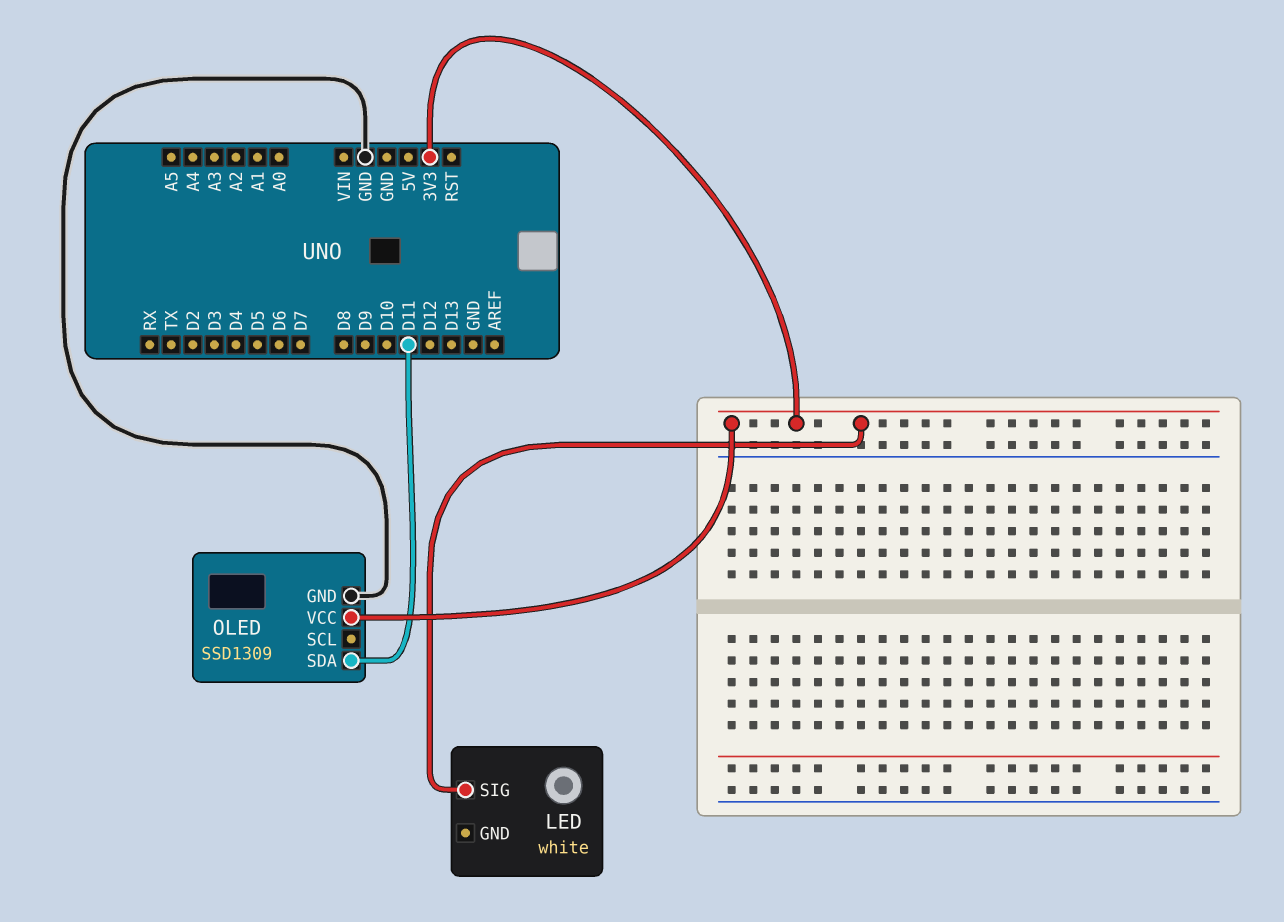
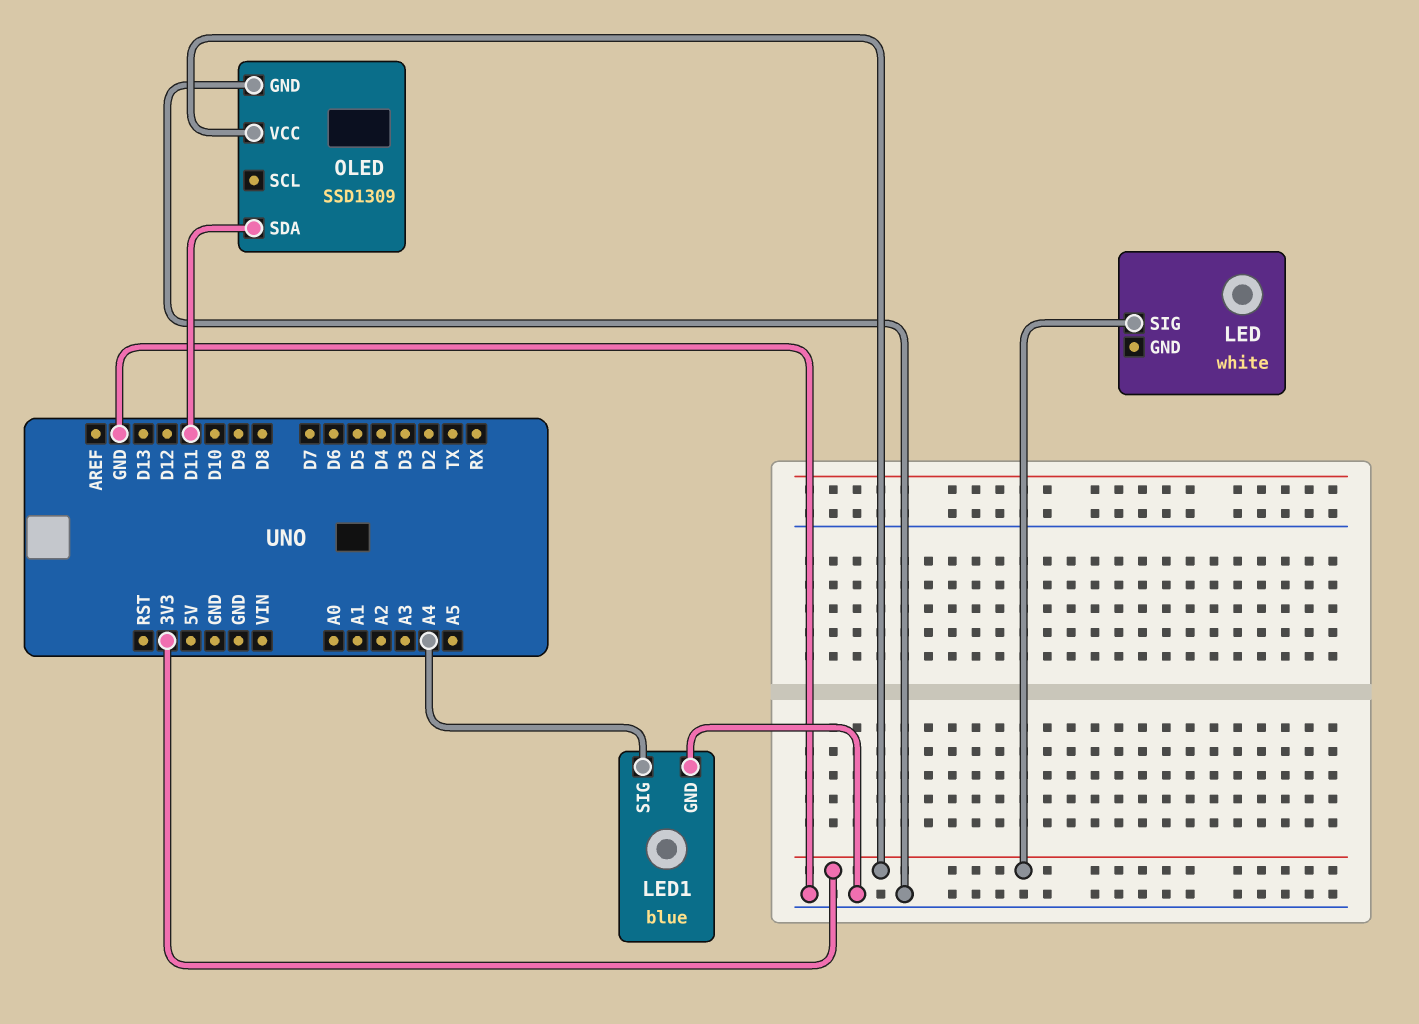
LED1: none -> blue
LED1 pin GND: none -> GND
LED1 pin SIG: none -> A4

